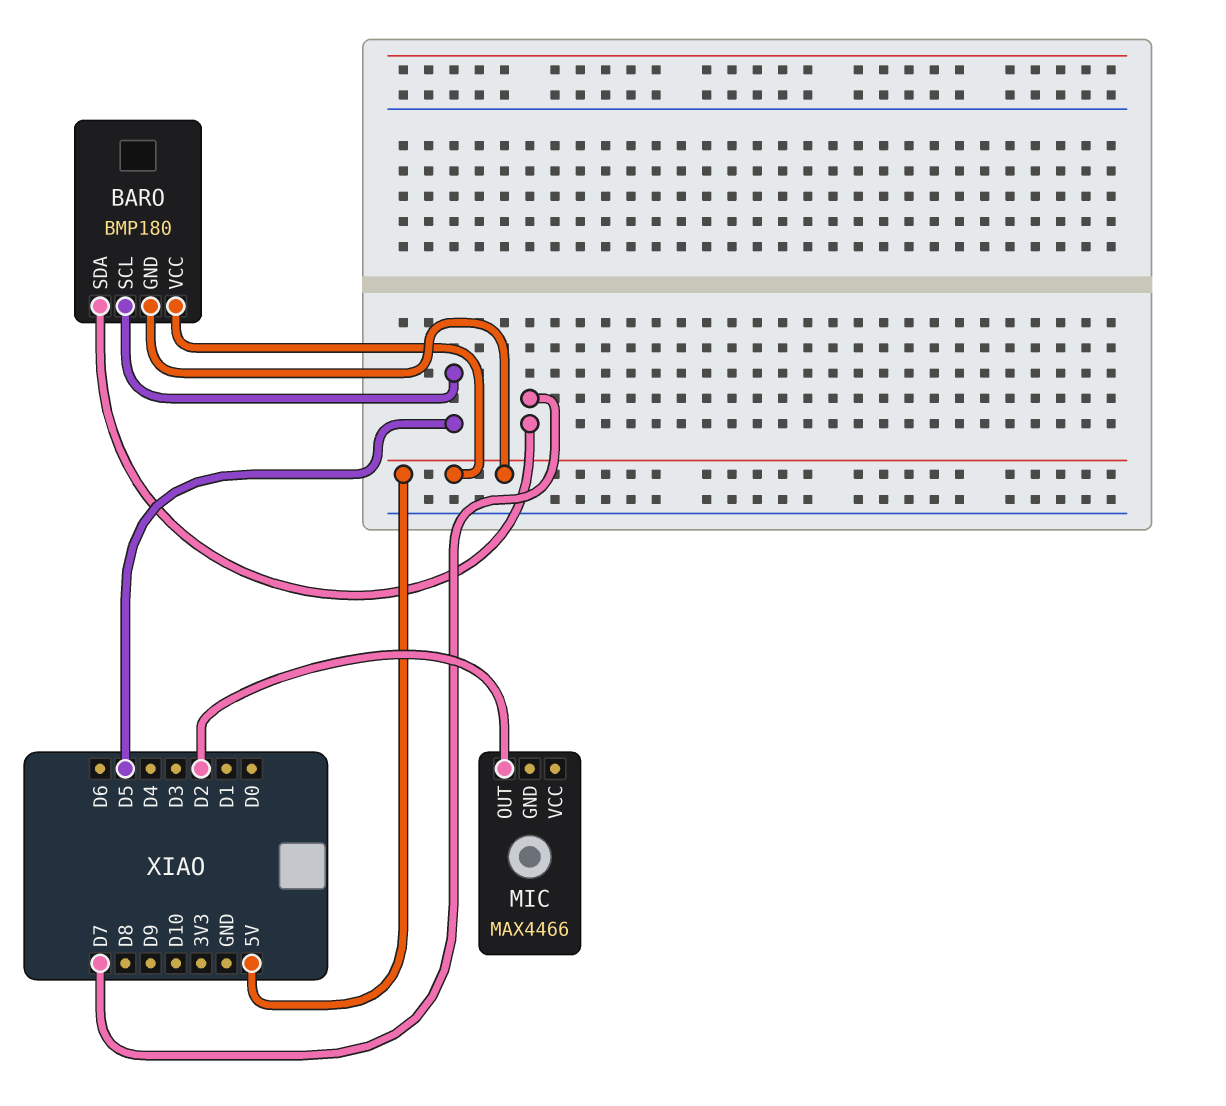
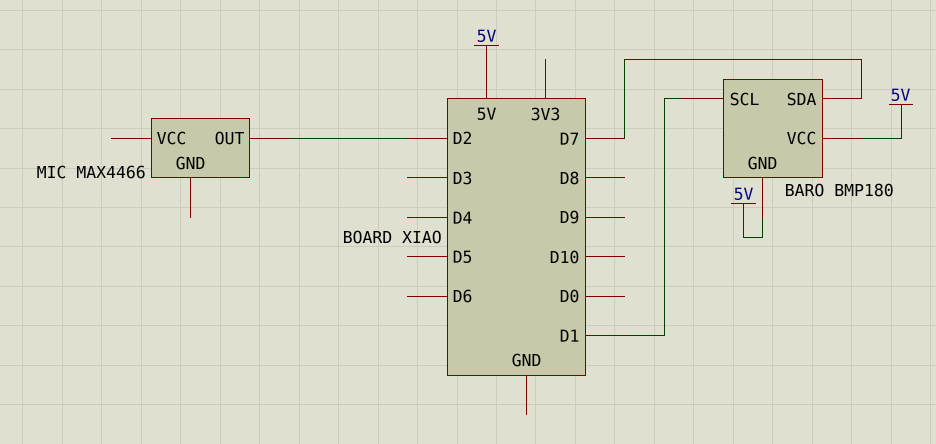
BARO pin SCL: D5 -> D1

